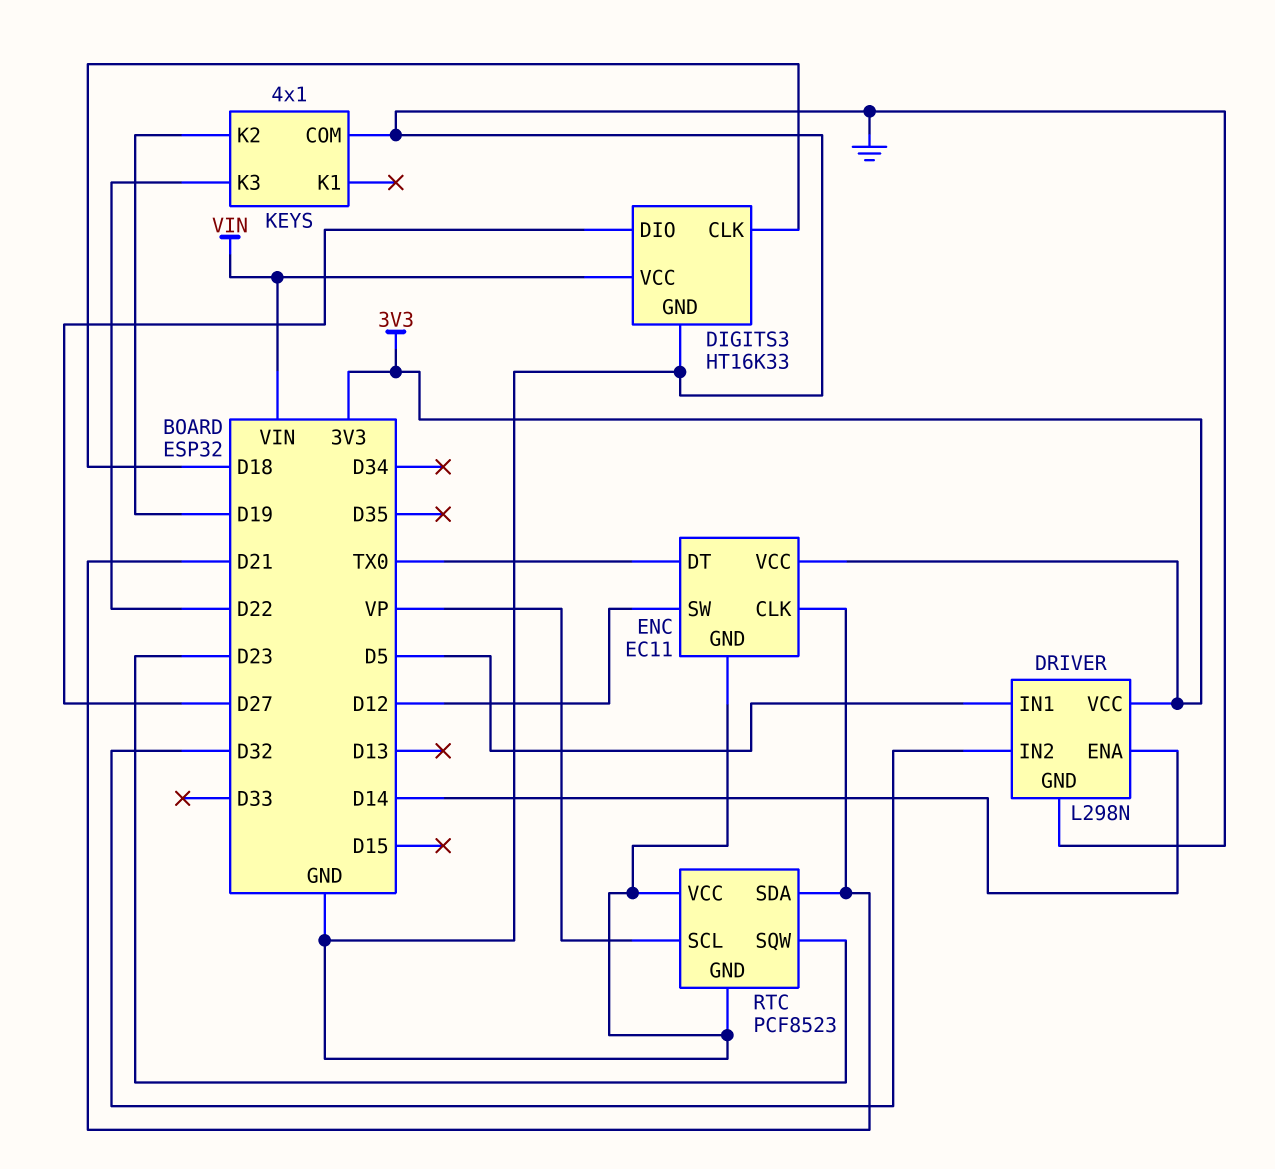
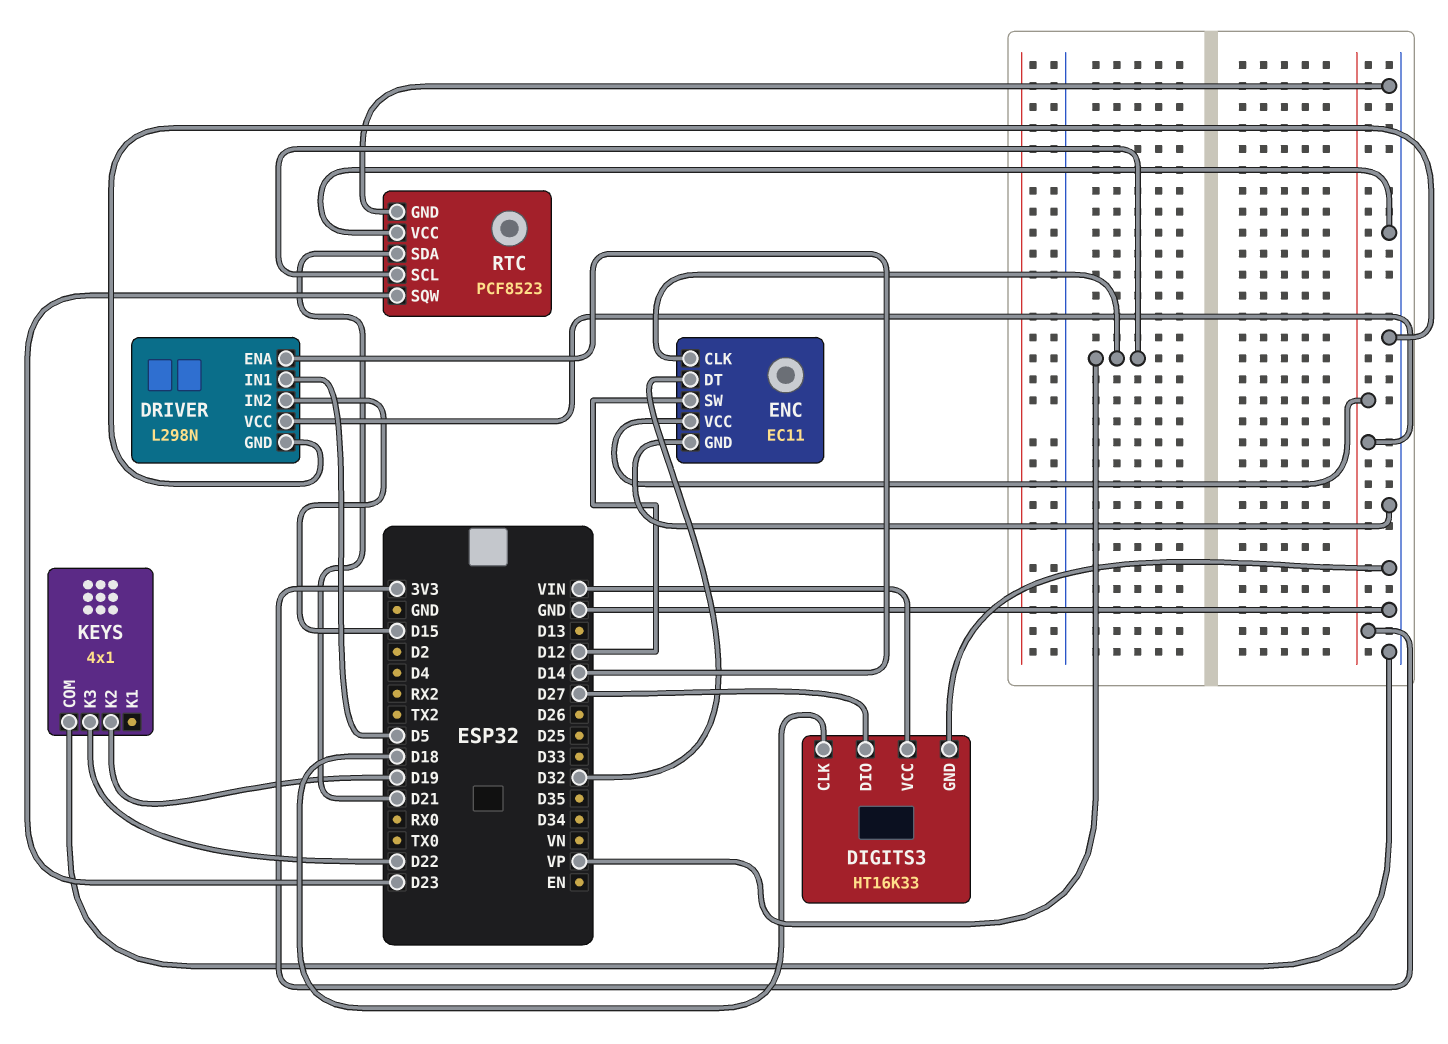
DRIVER pin IN2: D32 -> D15
ENC pin CLK: D21 -> VP
ENC pin DT: TX0 -> D32

